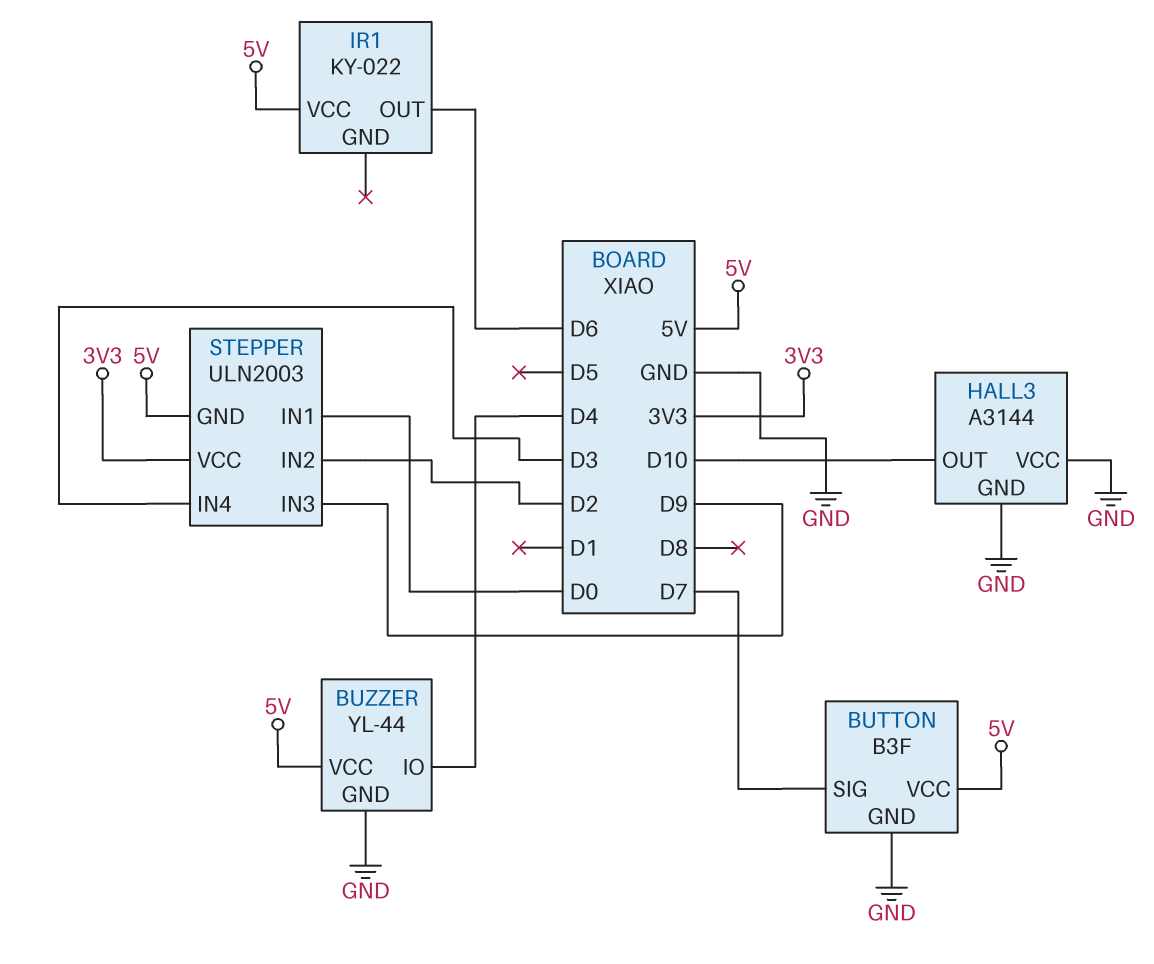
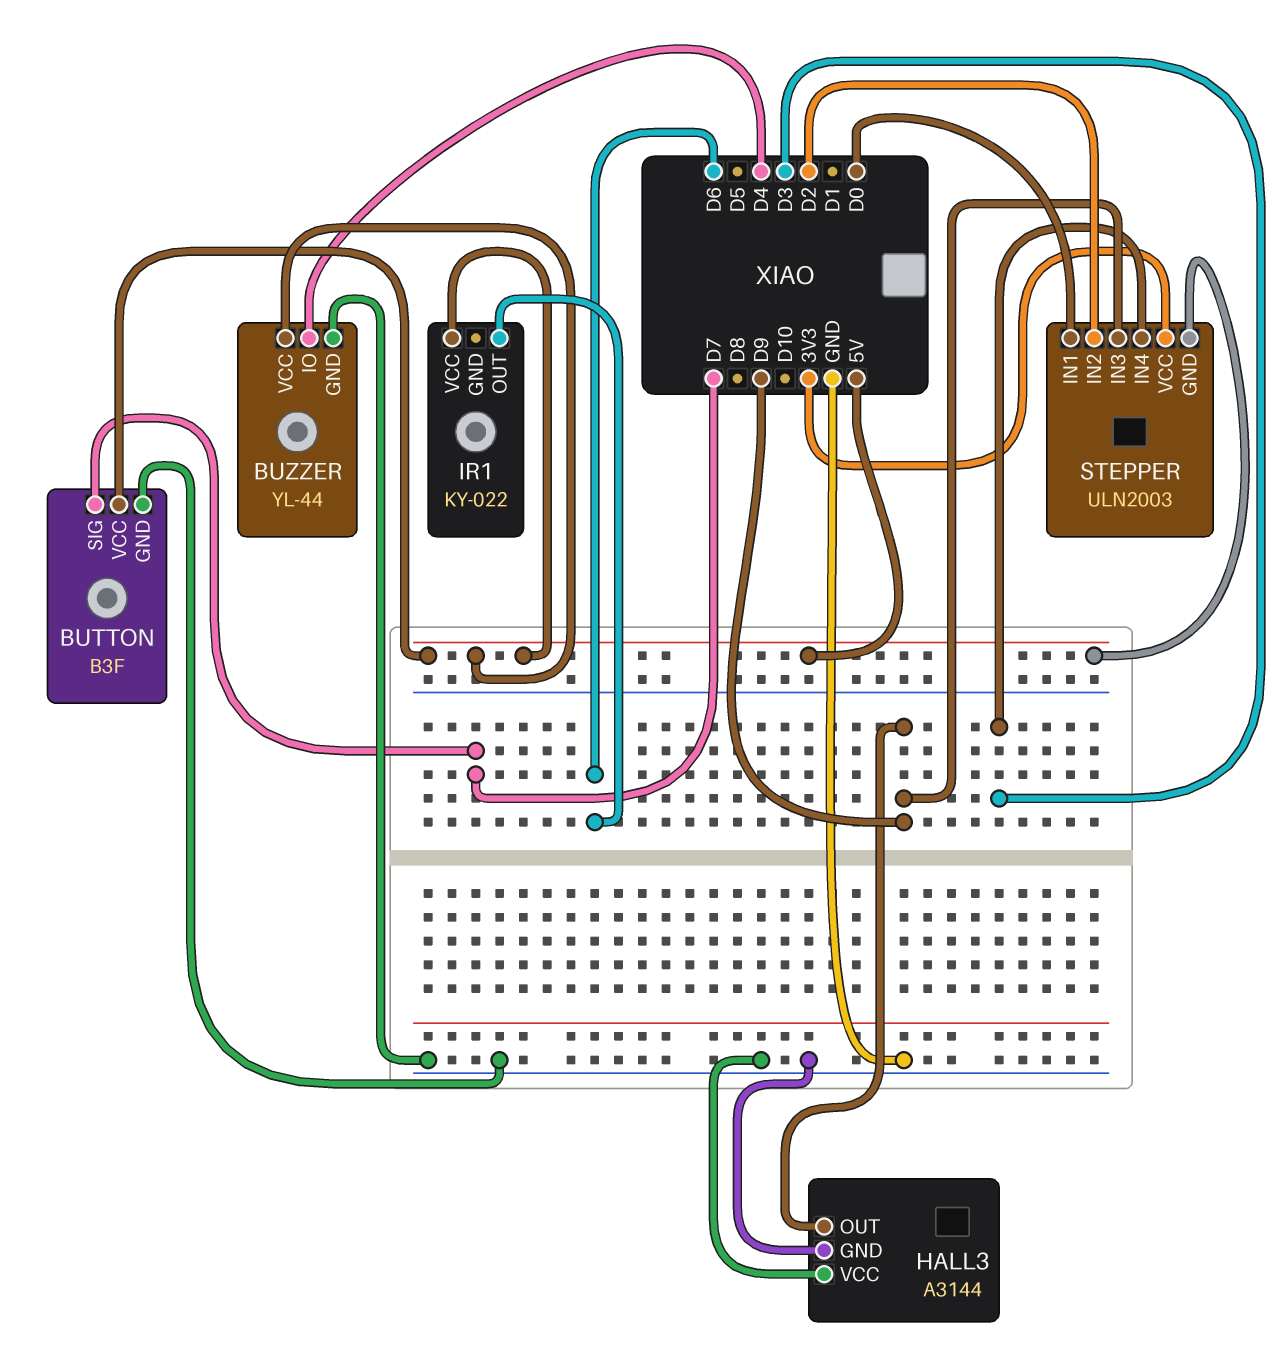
HALL3 pin OUT: D10 -> D9

